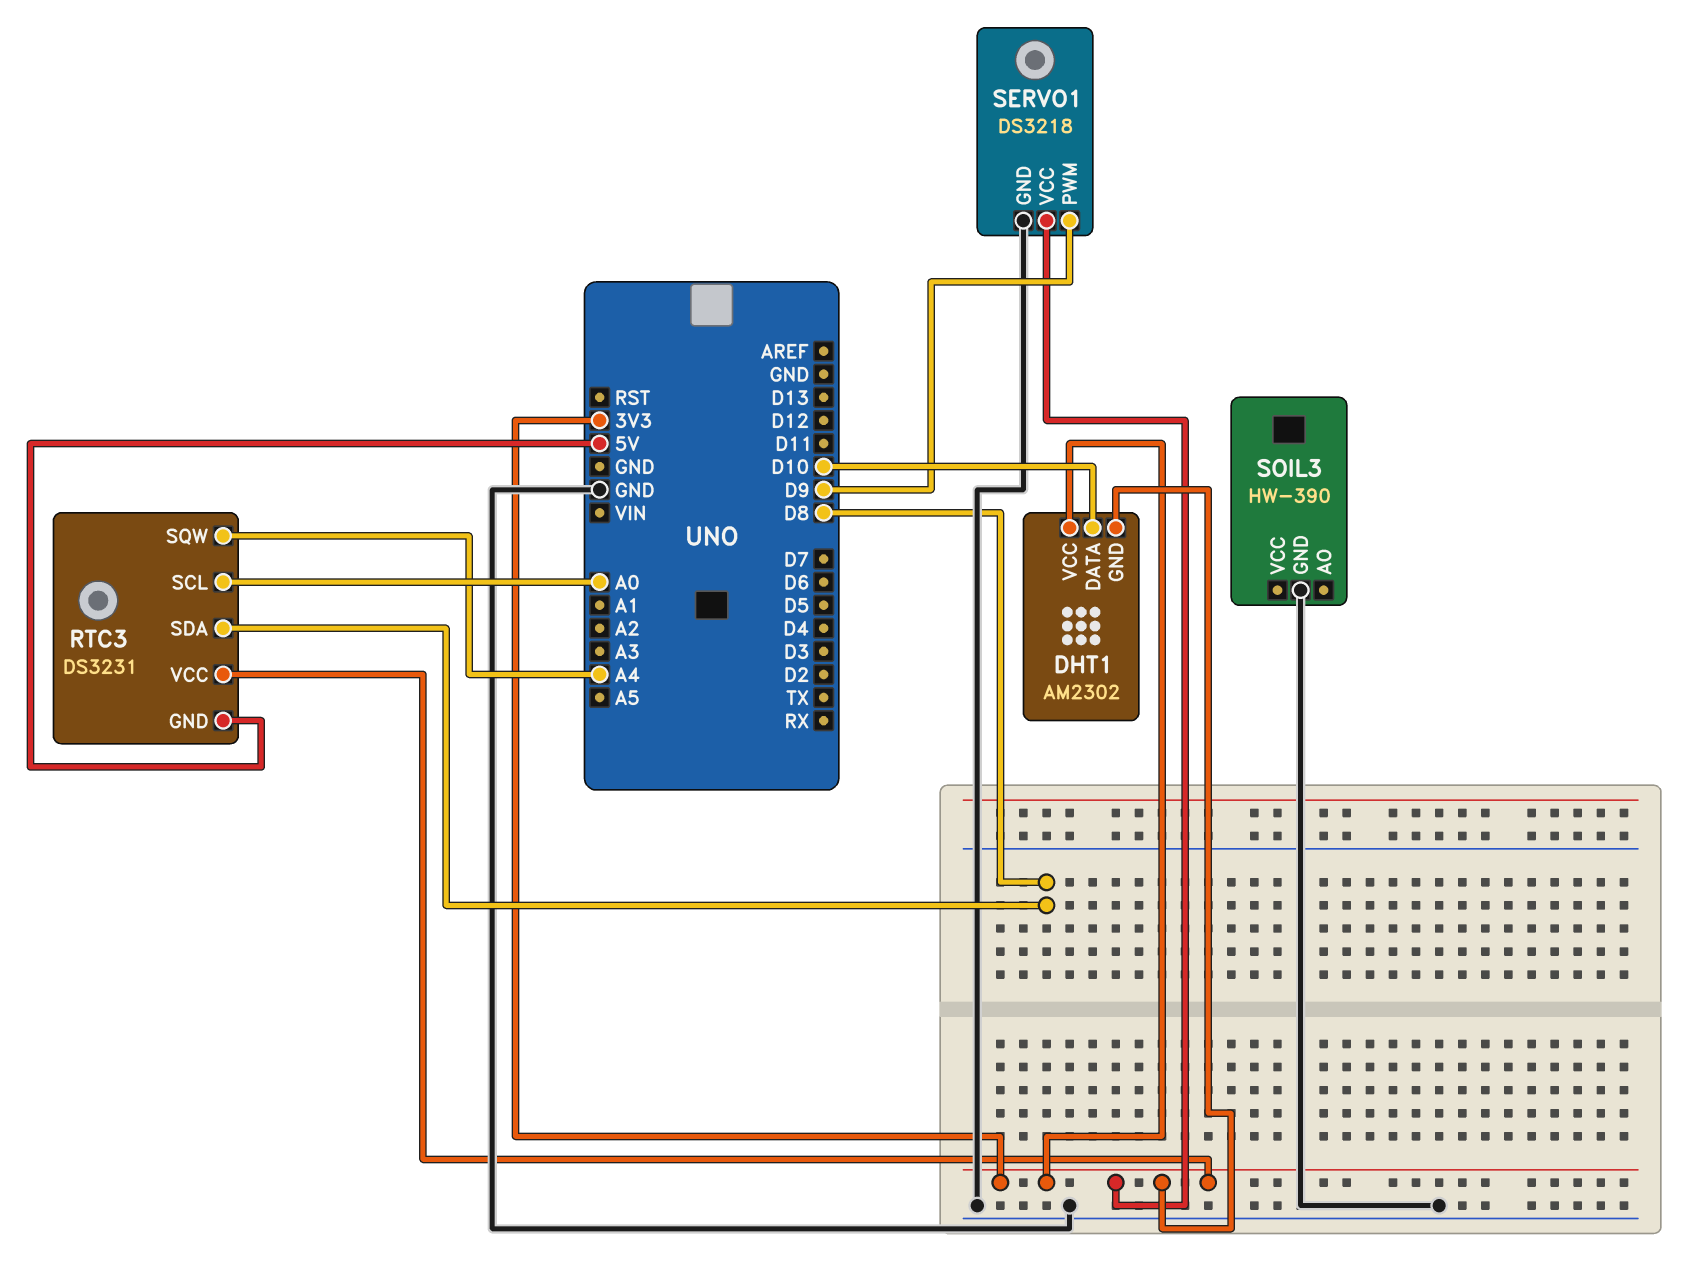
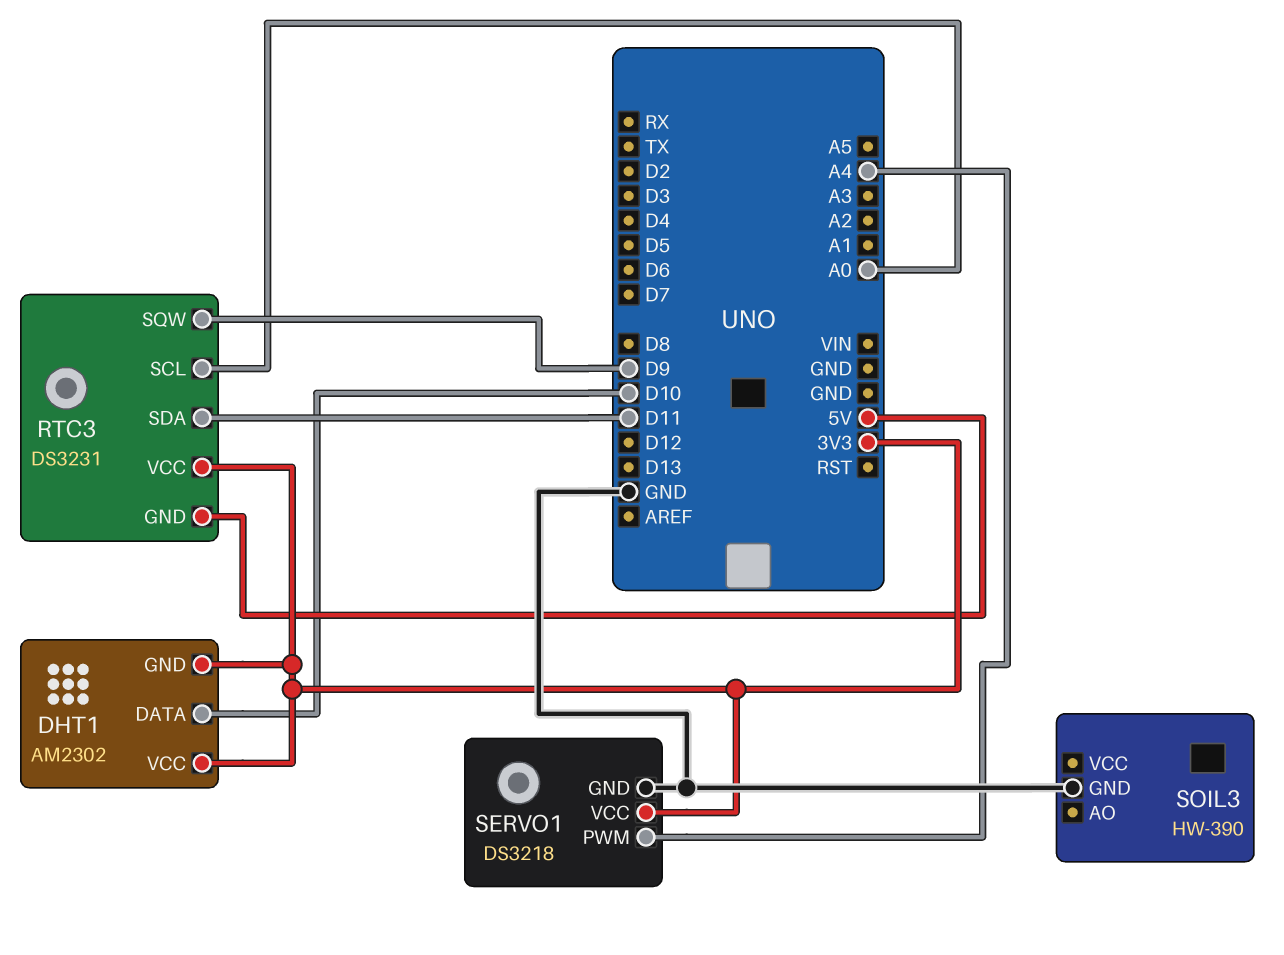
RTC3 pin SDA: D8 -> D11
RTC3 pin SQW: A4 -> D9
SERVO1 pin PWM: D9 -> A4

